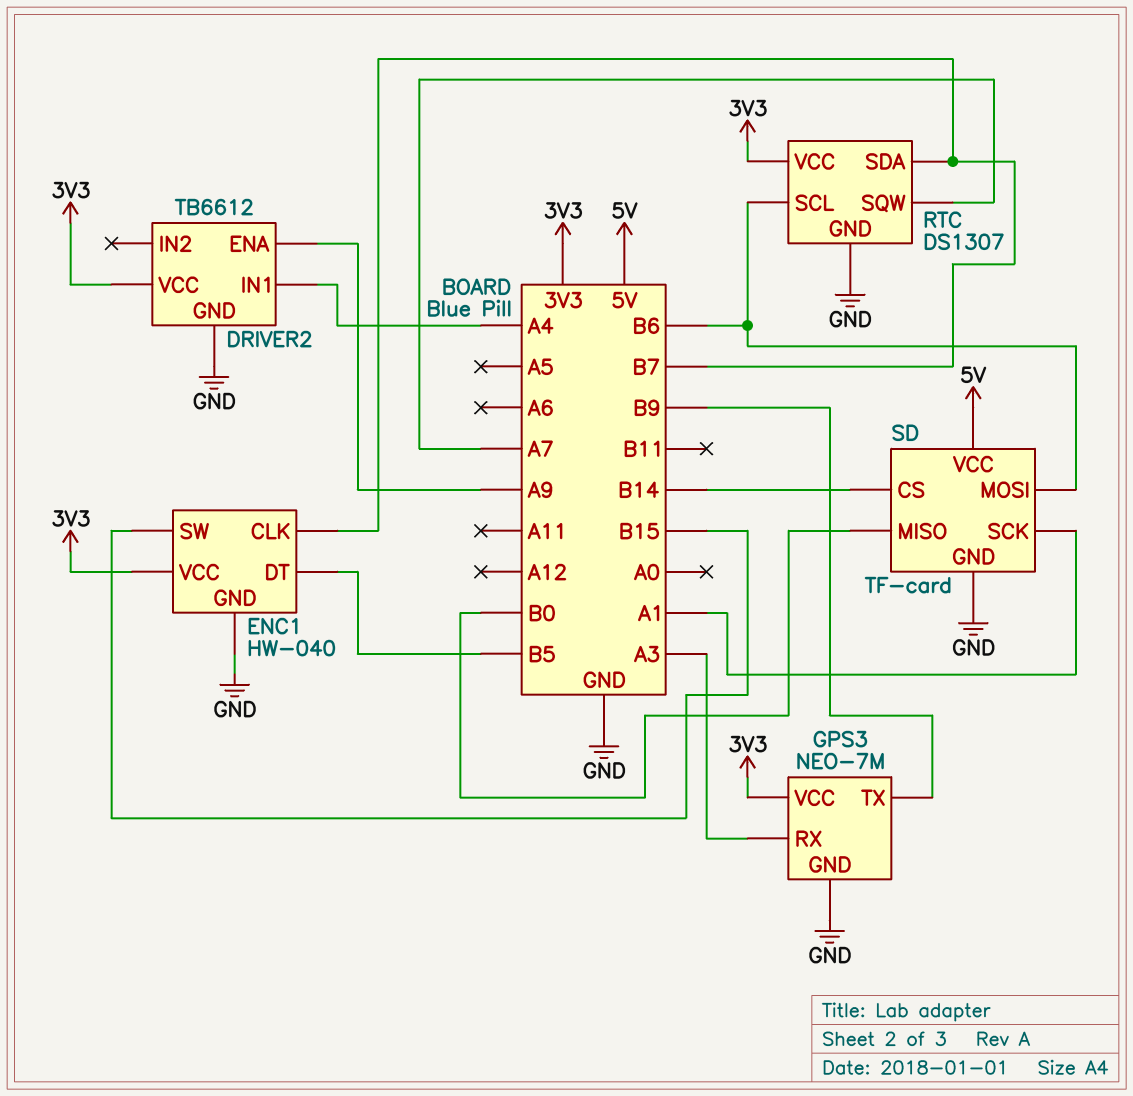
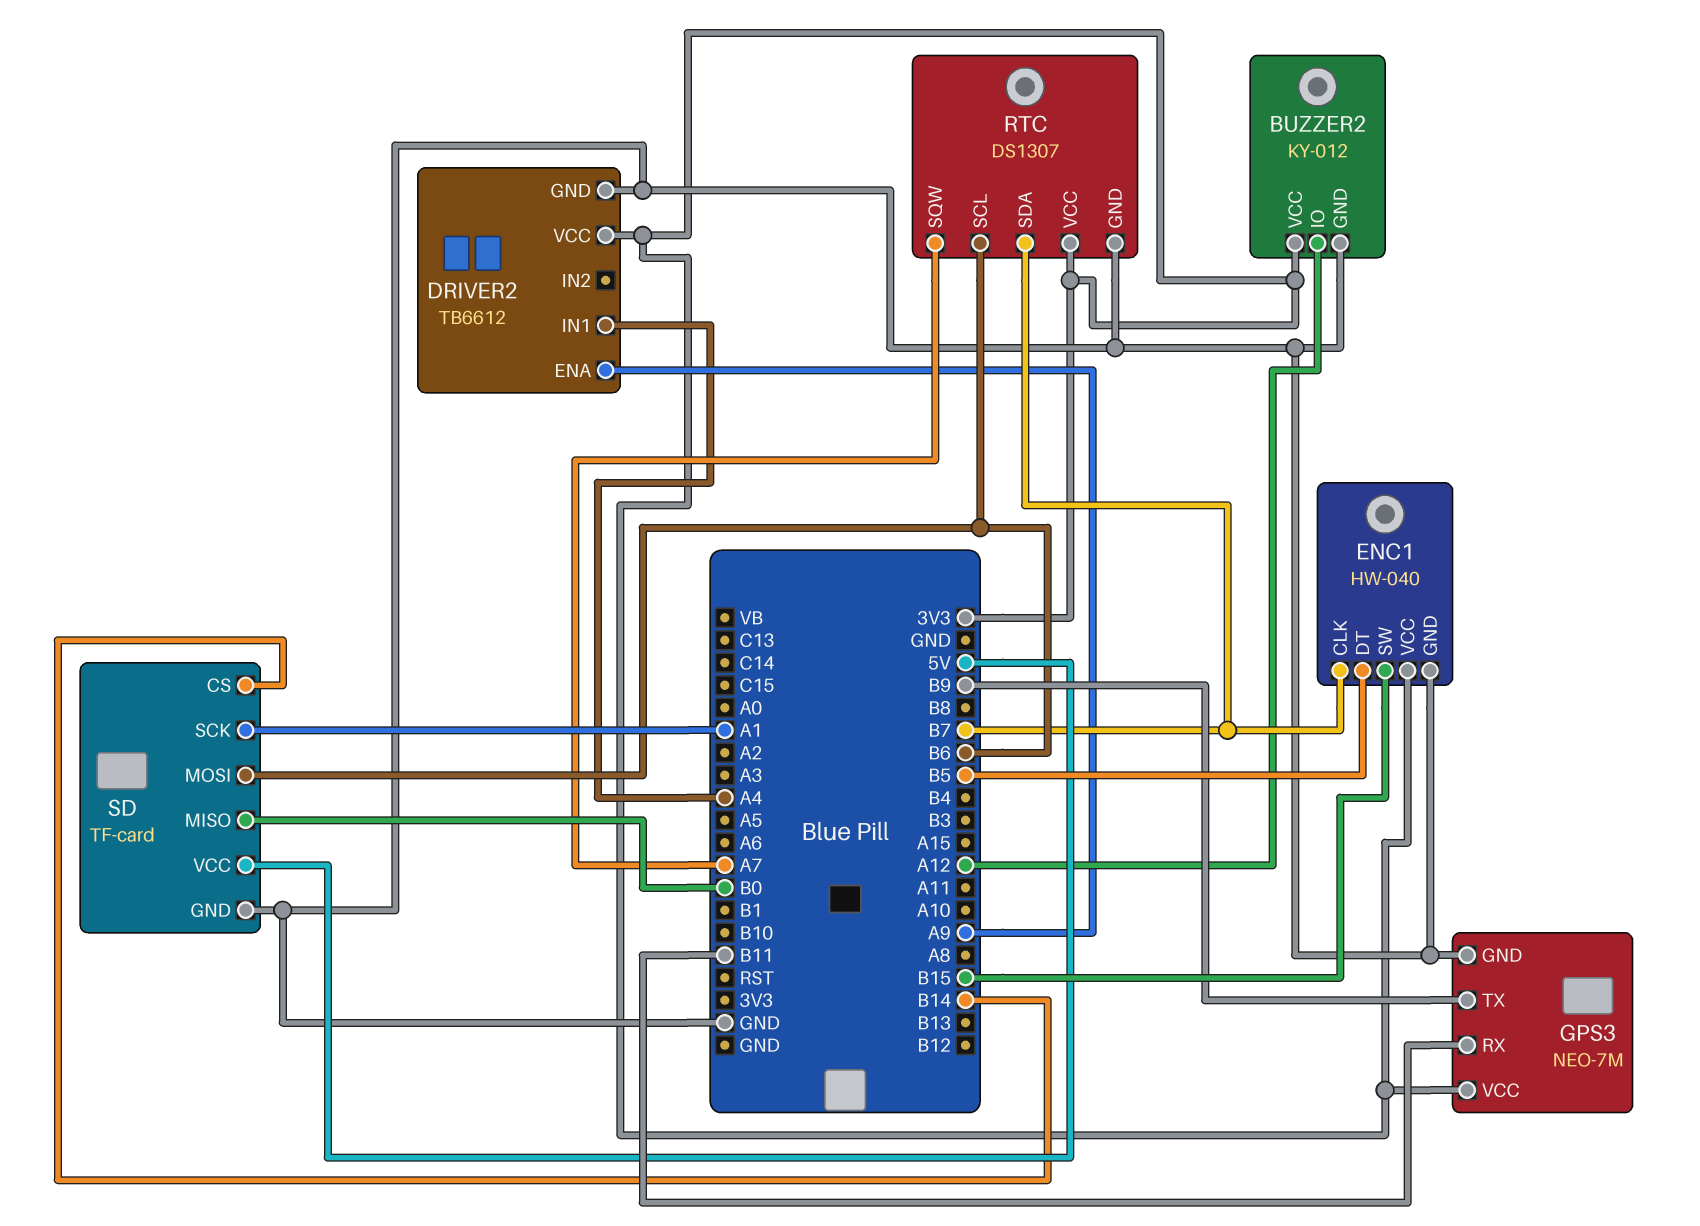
BUZZER2: none -> KY-012
BUZZER2 pin GND: none -> GND
BUZZER2 pin IO: none -> A12
BUZZER2 pin VCC: none -> 3V3
GPS3 pin RX: A3 -> B11

